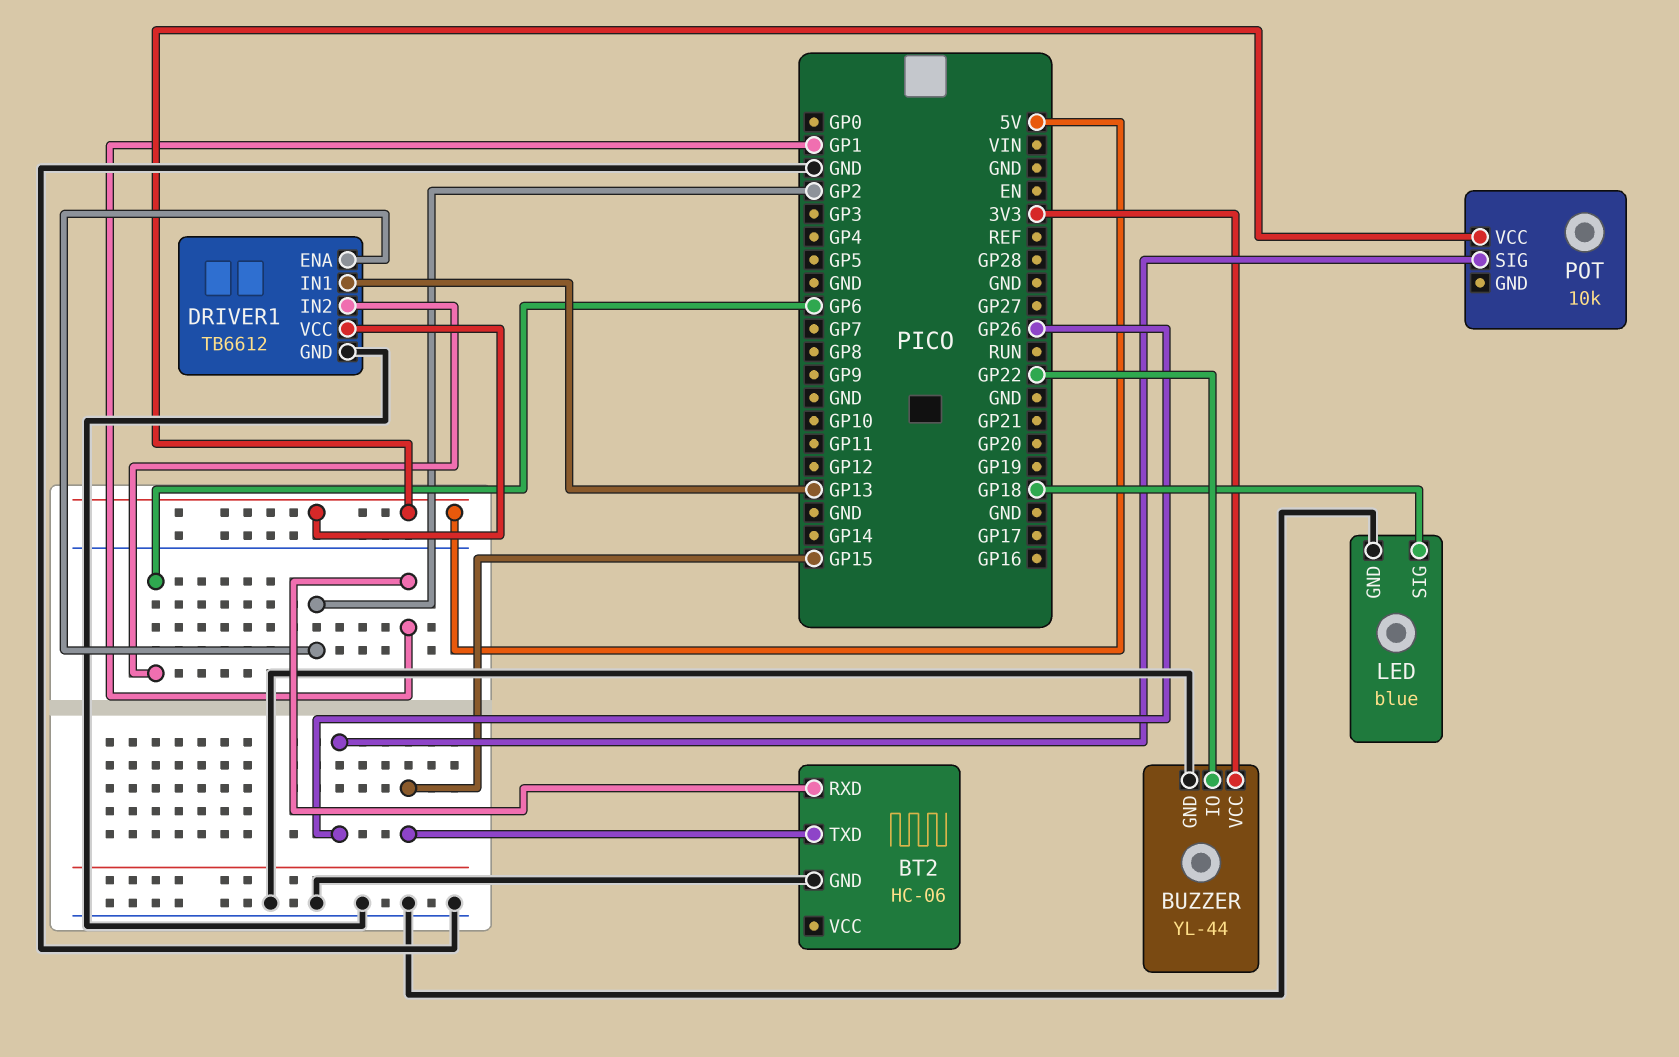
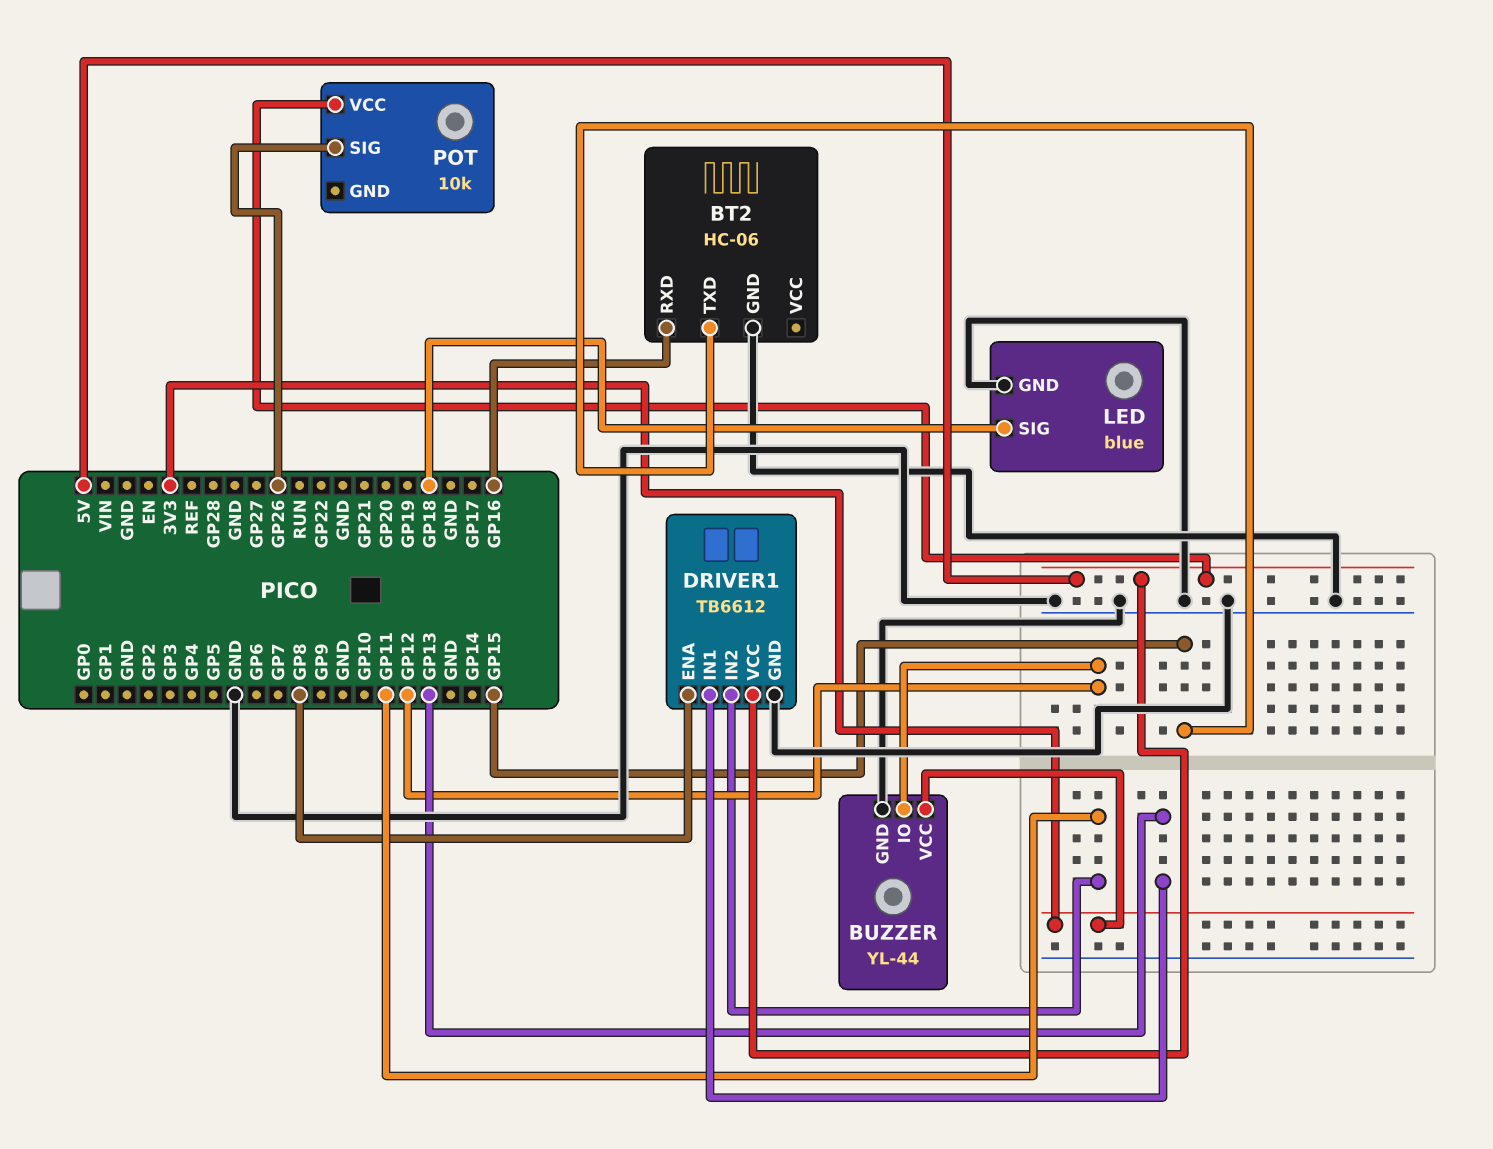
BT2 pin RXD: GP1 -> GP16
BUZZER pin IO: GP22 -> GP12
DRIVER1 pin ENA: GP2 -> GP8
DRIVER1 pin IN2: GP6 -> GP11

